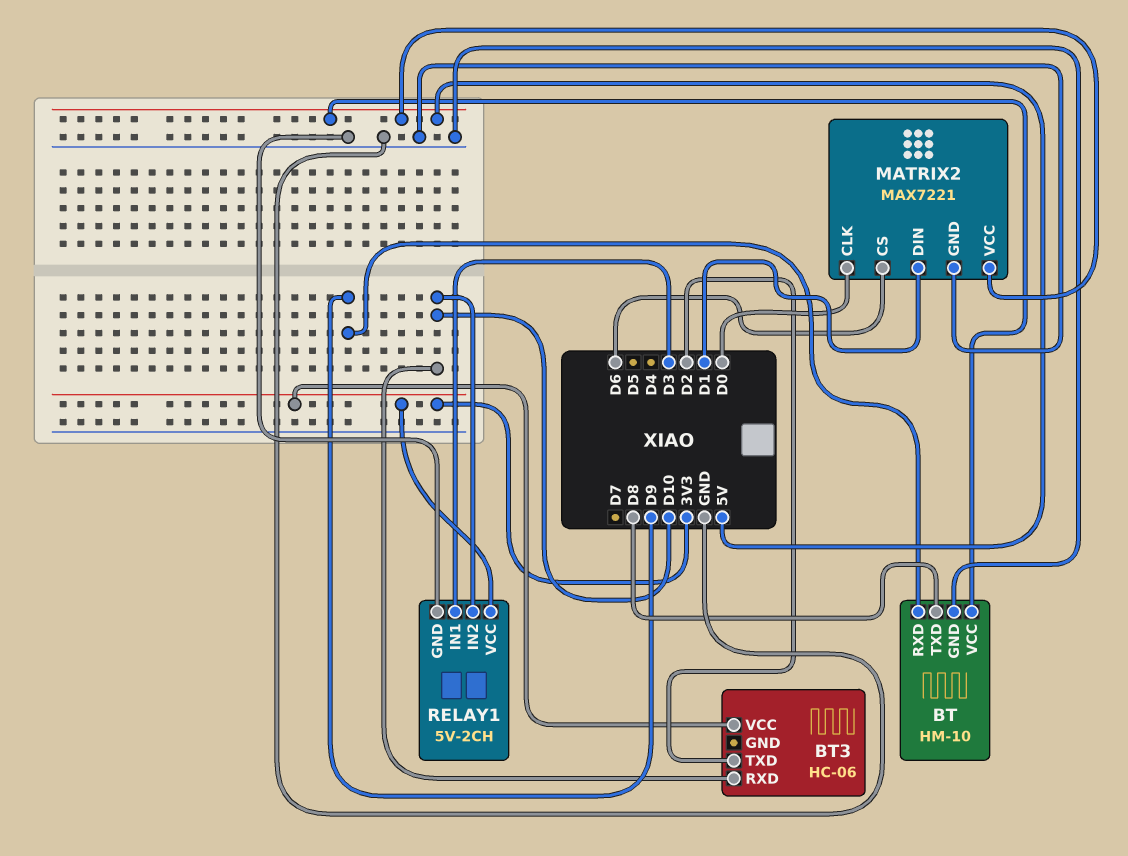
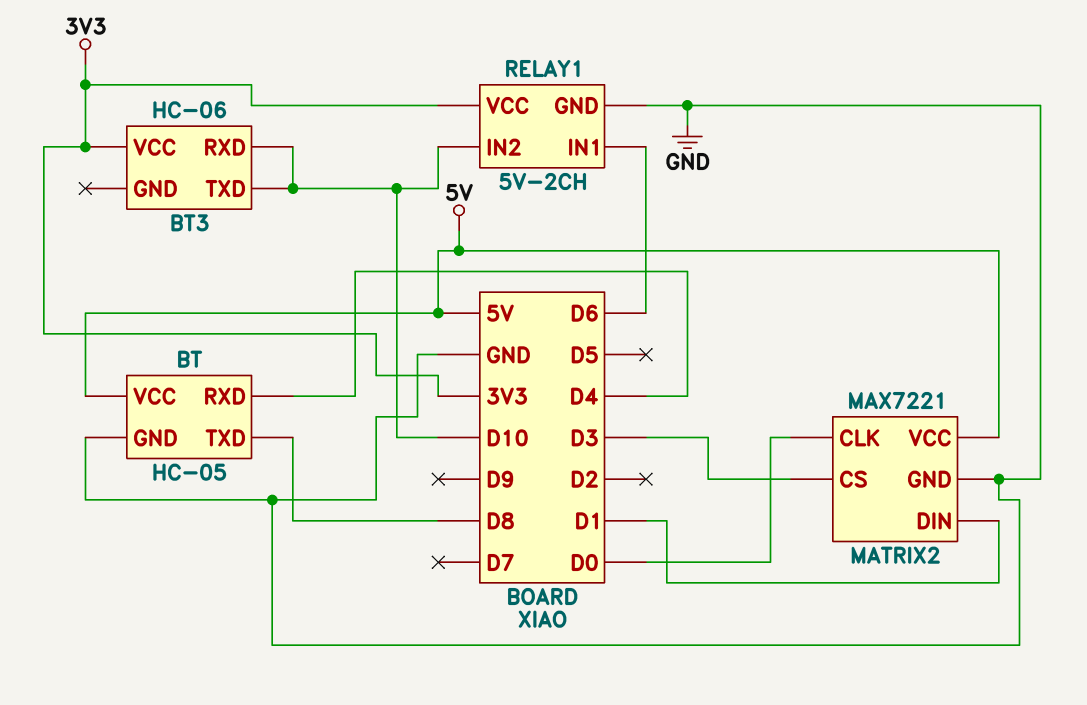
BT: HM-10 -> HC-05
BT pin RXD: D9 -> D4
BT3 pin TXD: D2 -> D10
MATRIX2 pin CS: D6 -> D3
RELAY1 pin IN1: D3 -> D6

